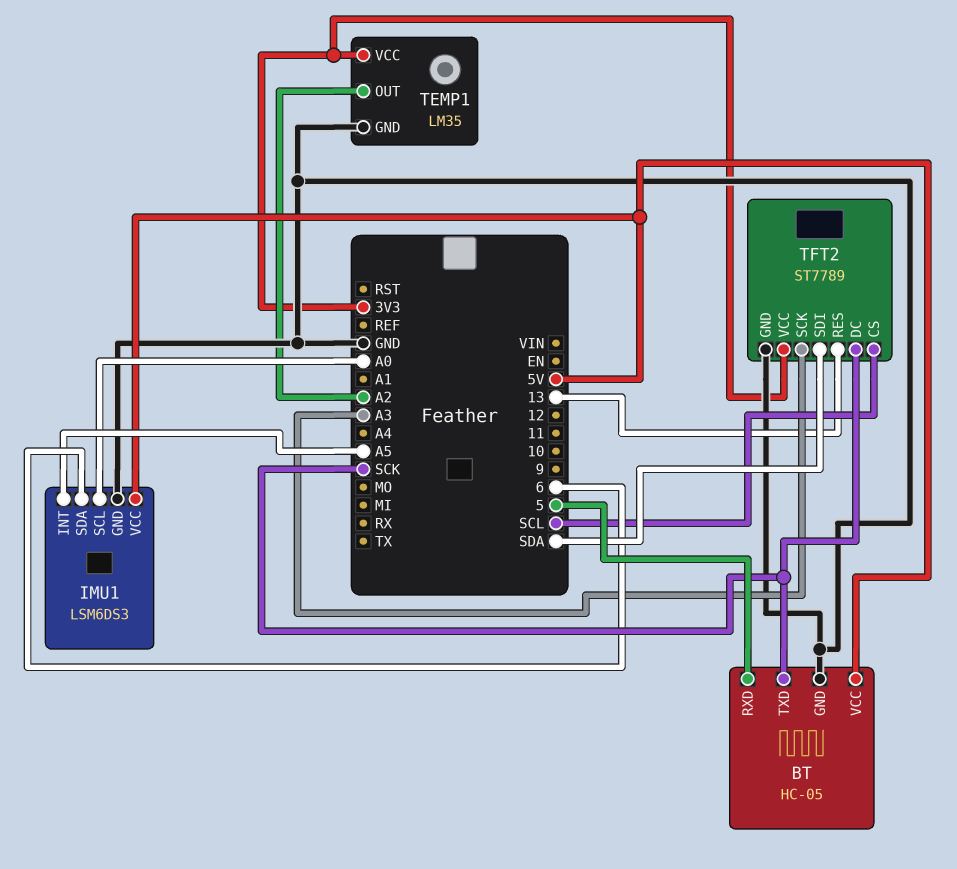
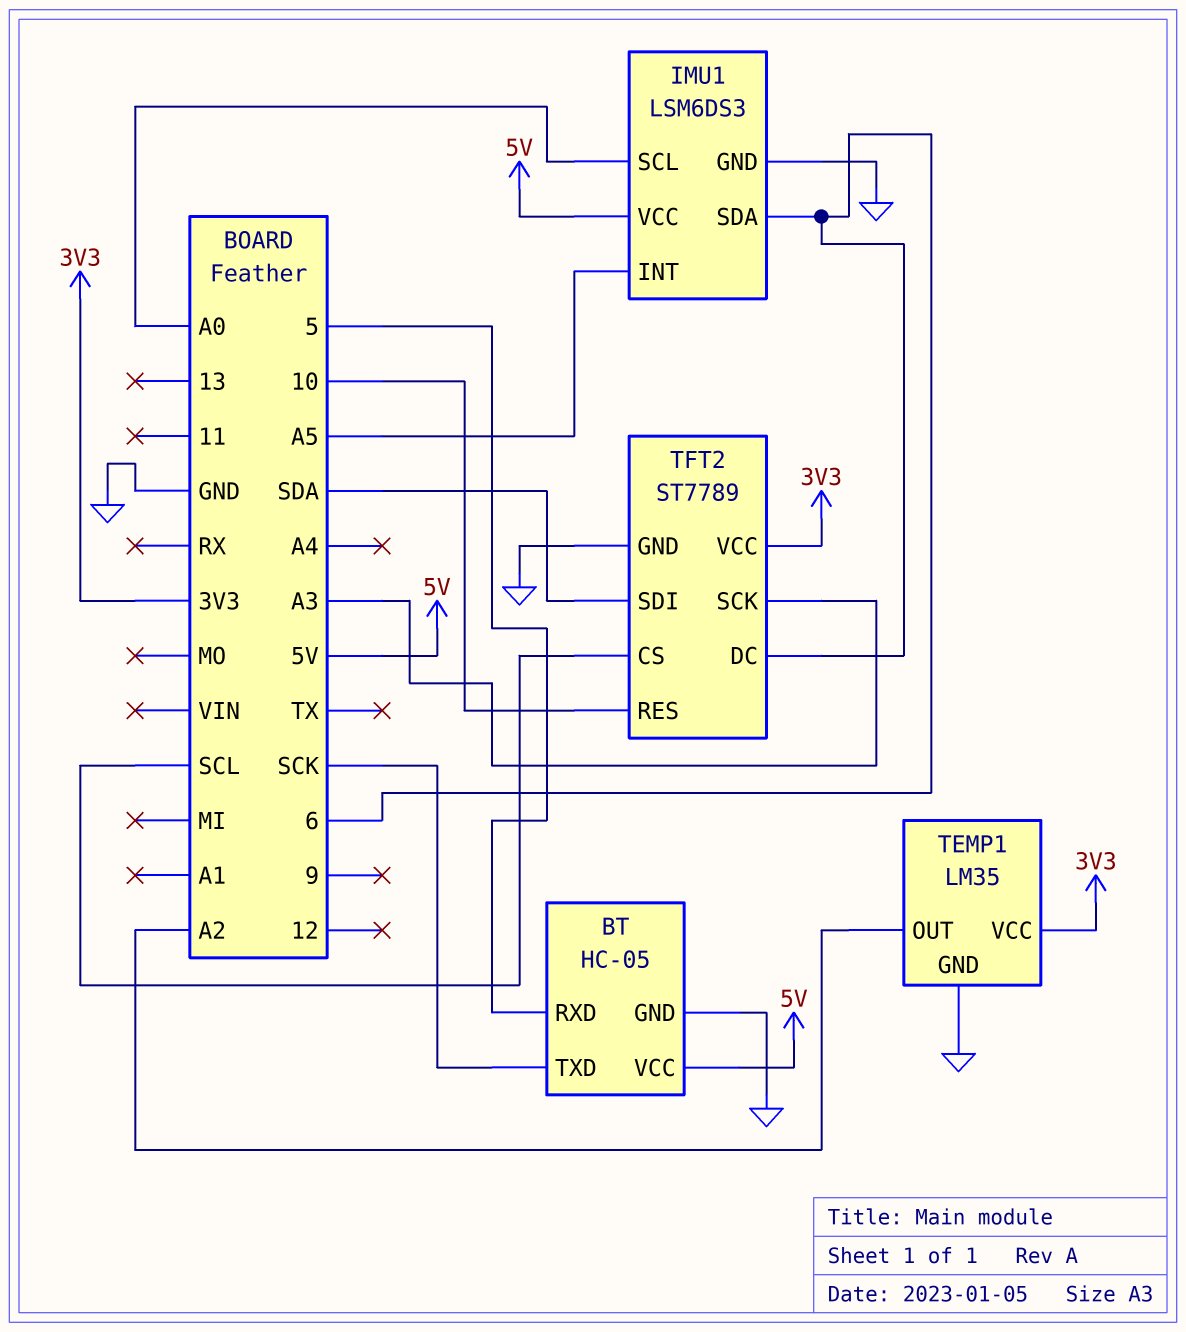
TFT2 pin DC: SCK -> 6
TFT2 pin RES: 13 -> 10

